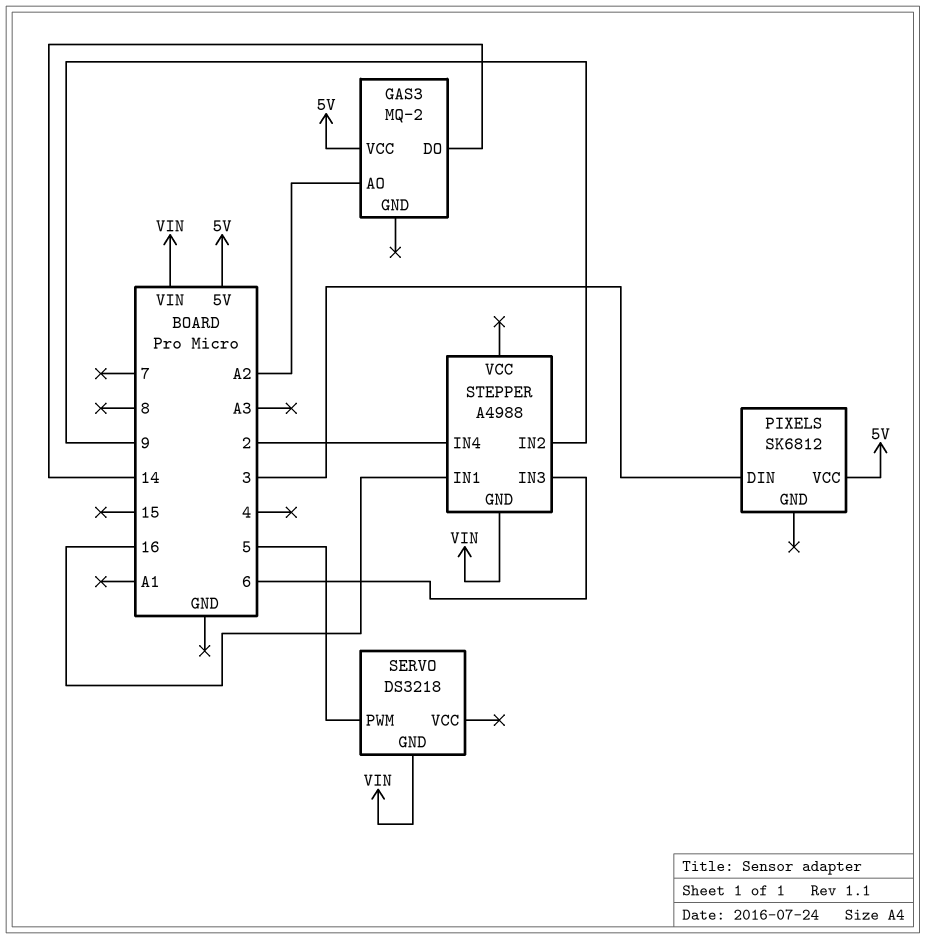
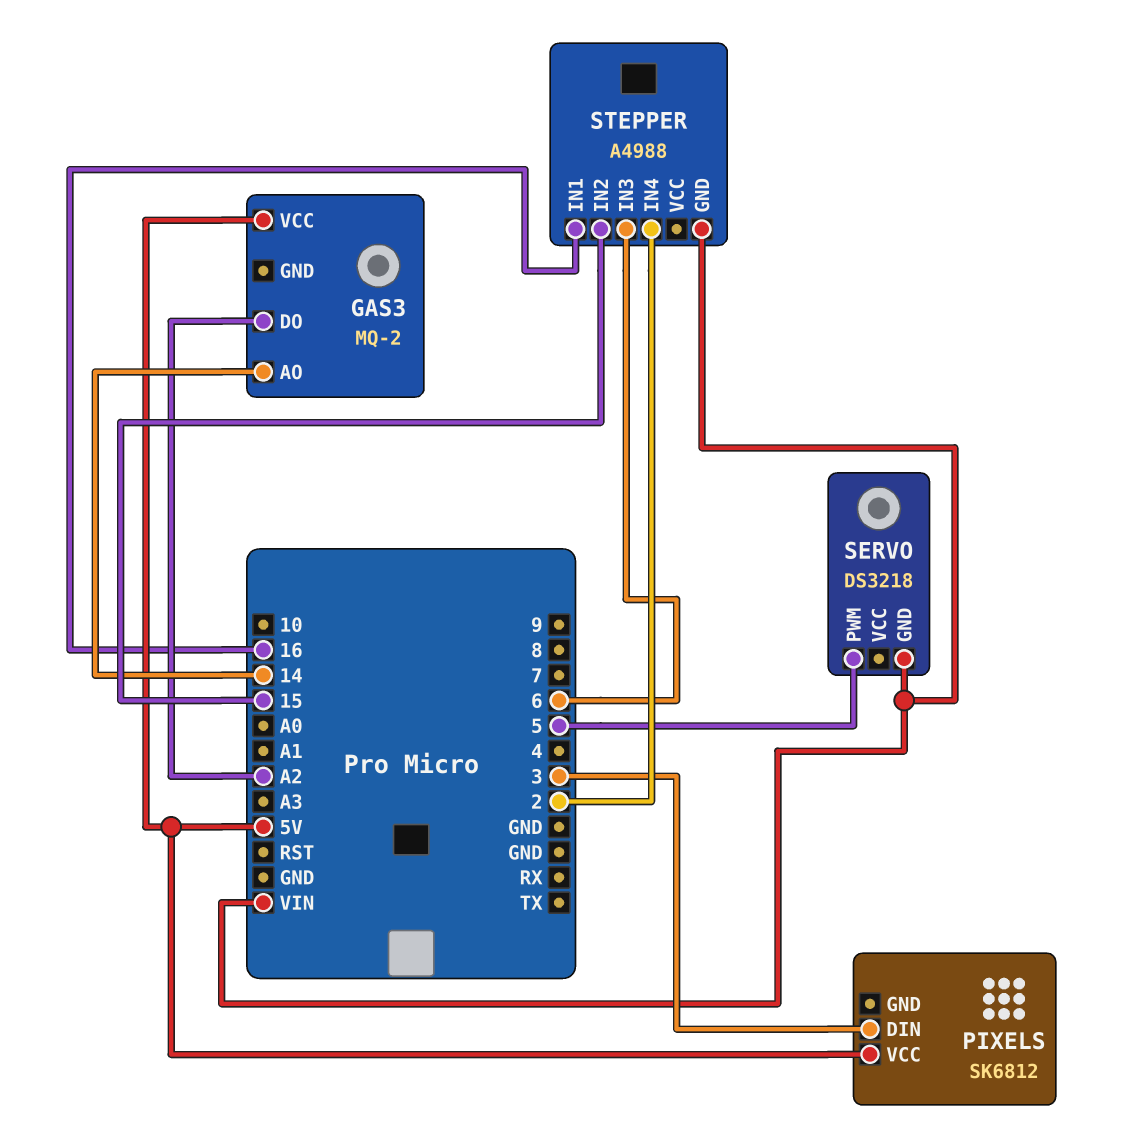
GAS3 pin AO: A2 -> 14
GAS3 pin DO: 14 -> A2
STEPPER pin IN2: 9 -> 15

